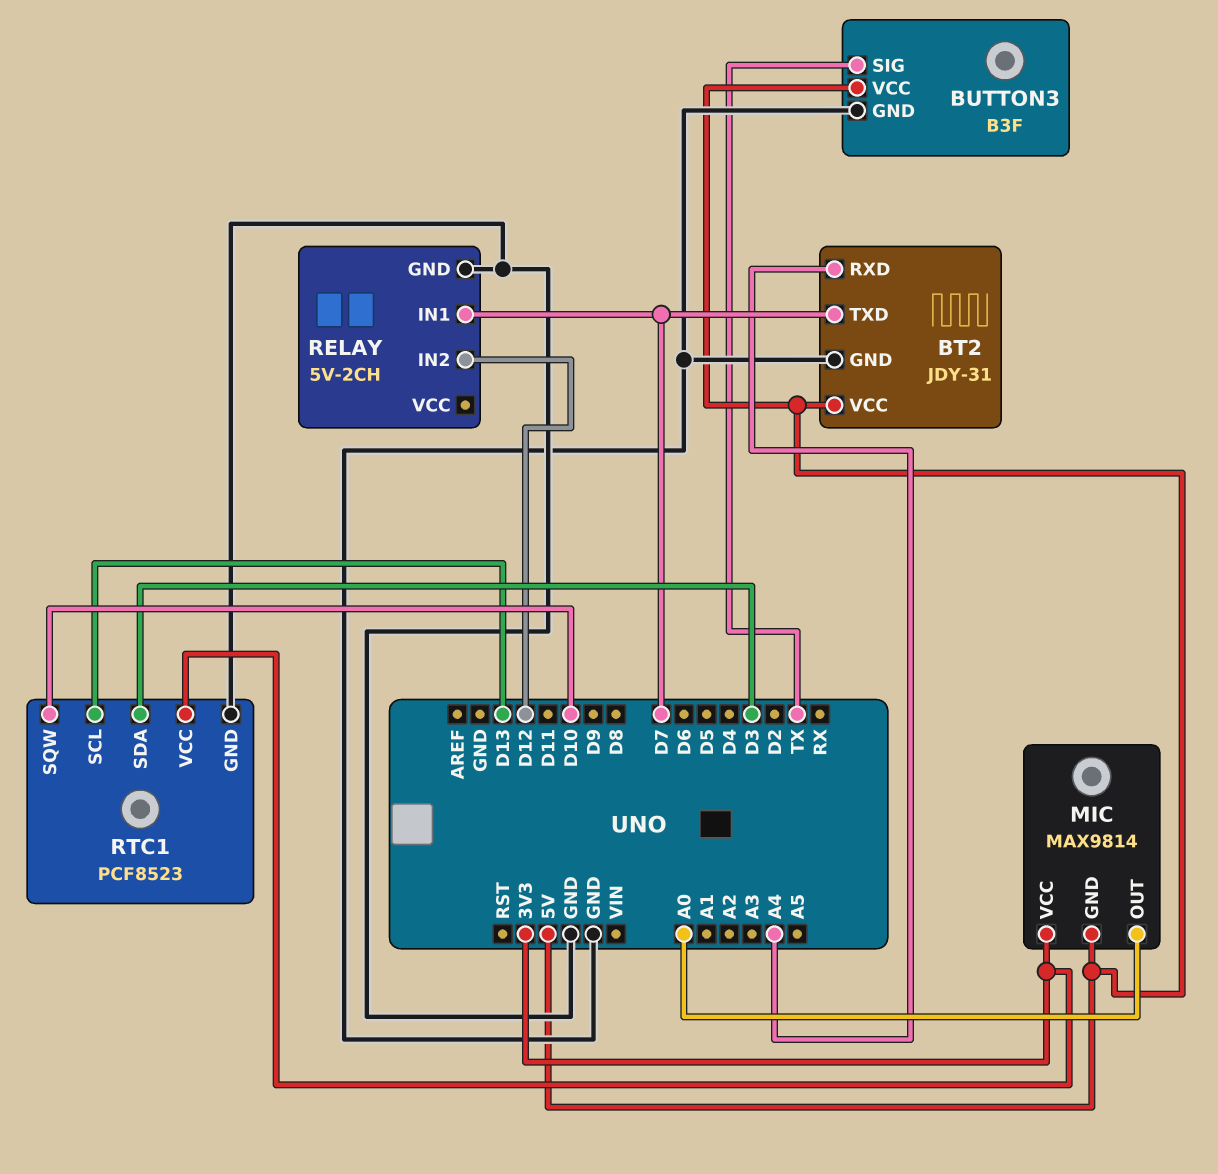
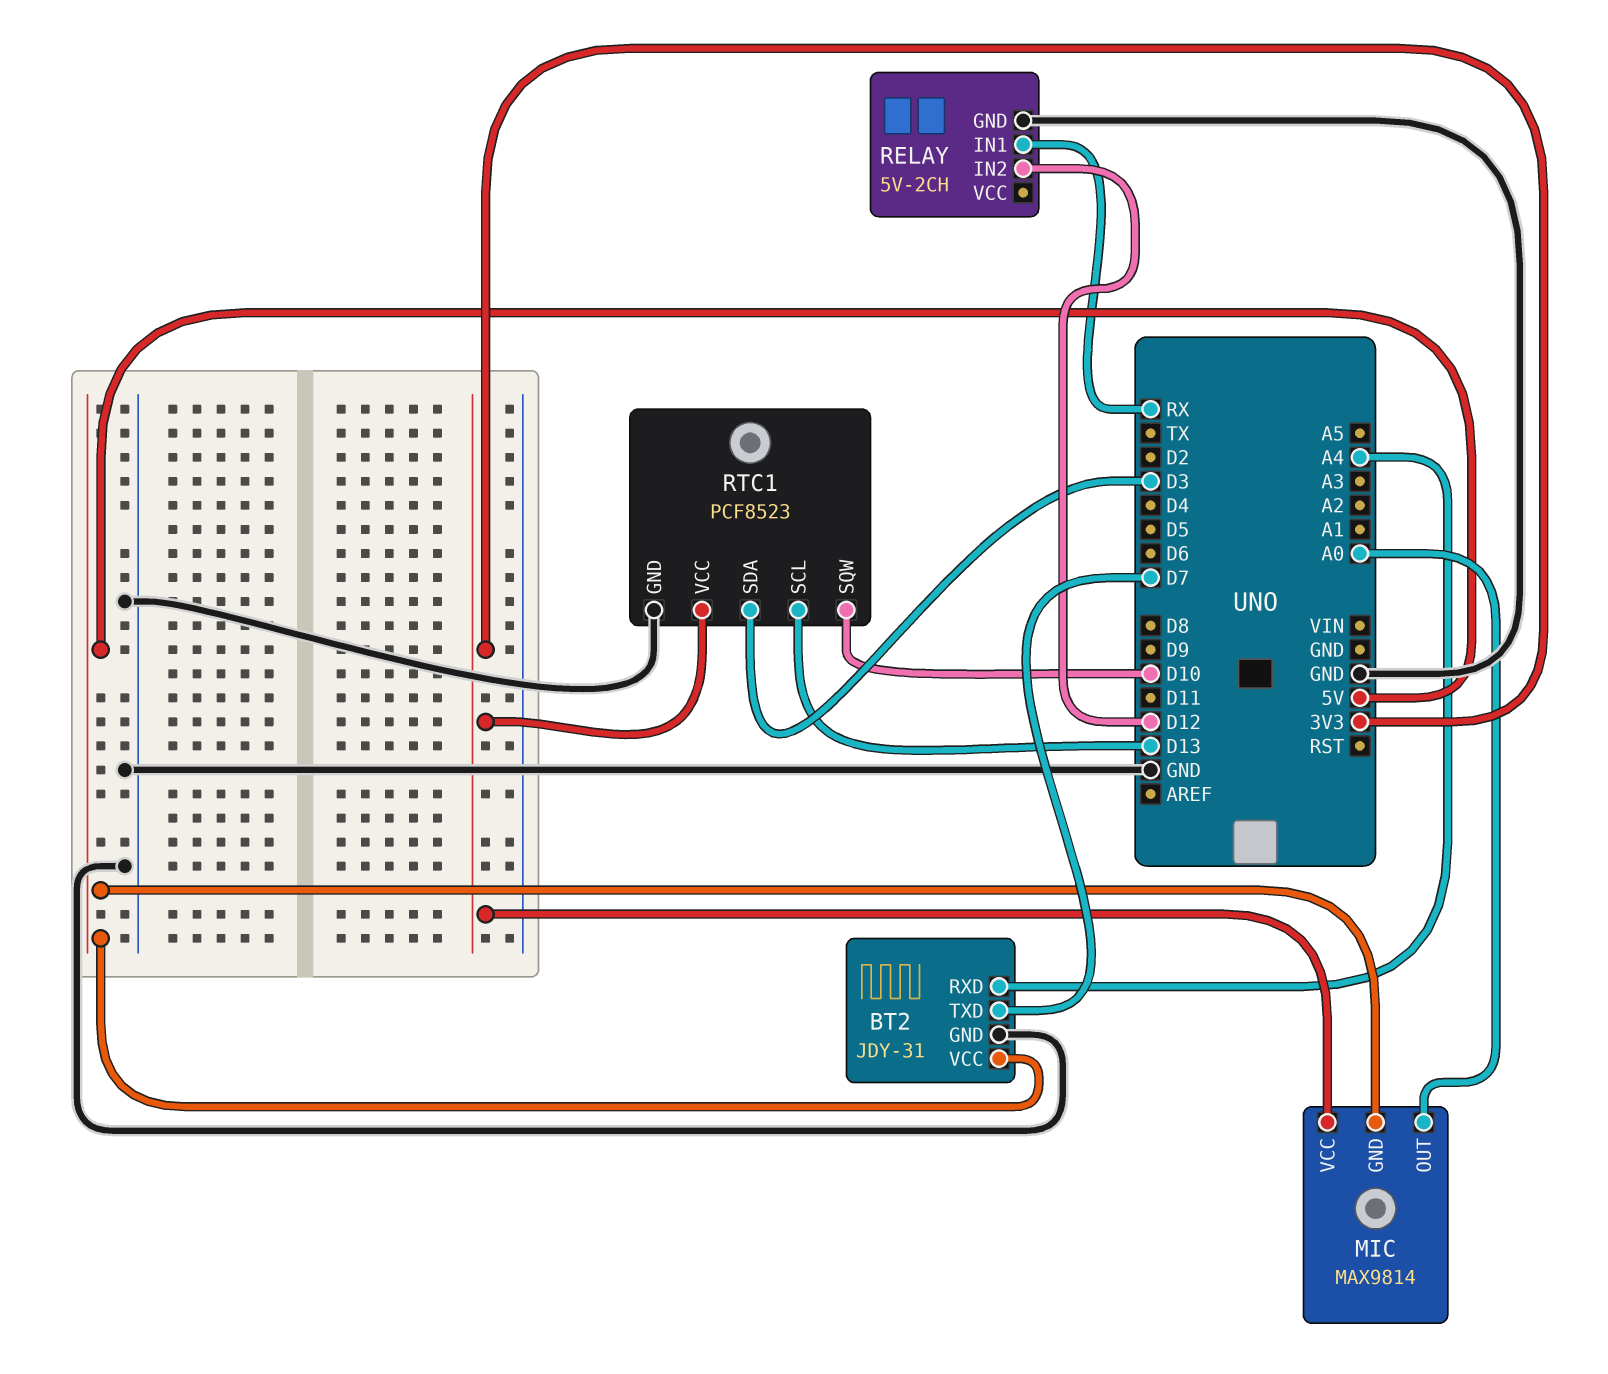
BUTTON3: B3F -> none
BUTTON3 pin GND: GND -> none
BUTTON3 pin SIG: TX -> none
BUTTON3 pin VCC: 5V -> none
RELAY pin IN1: D7 -> RX

